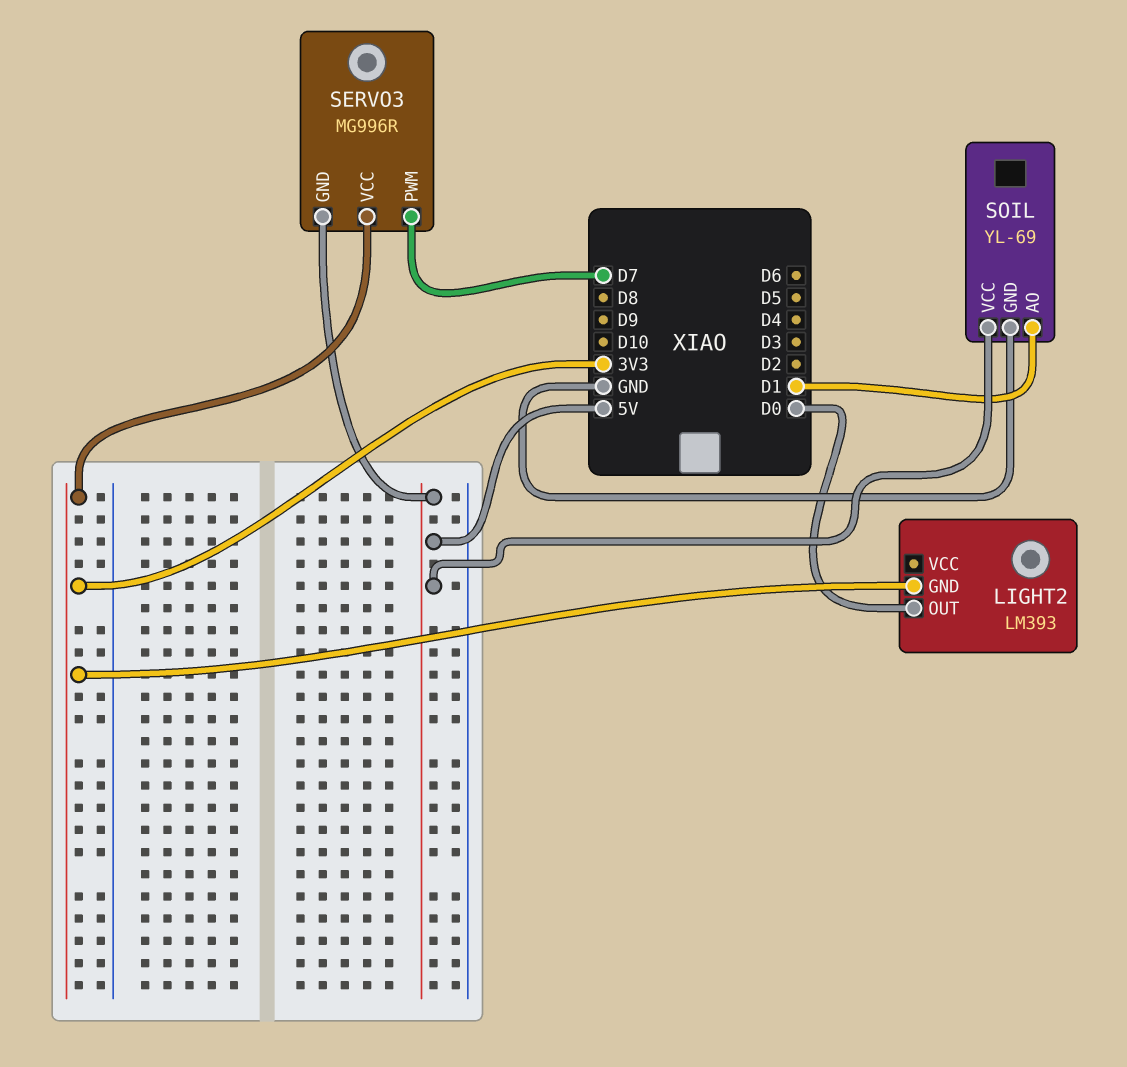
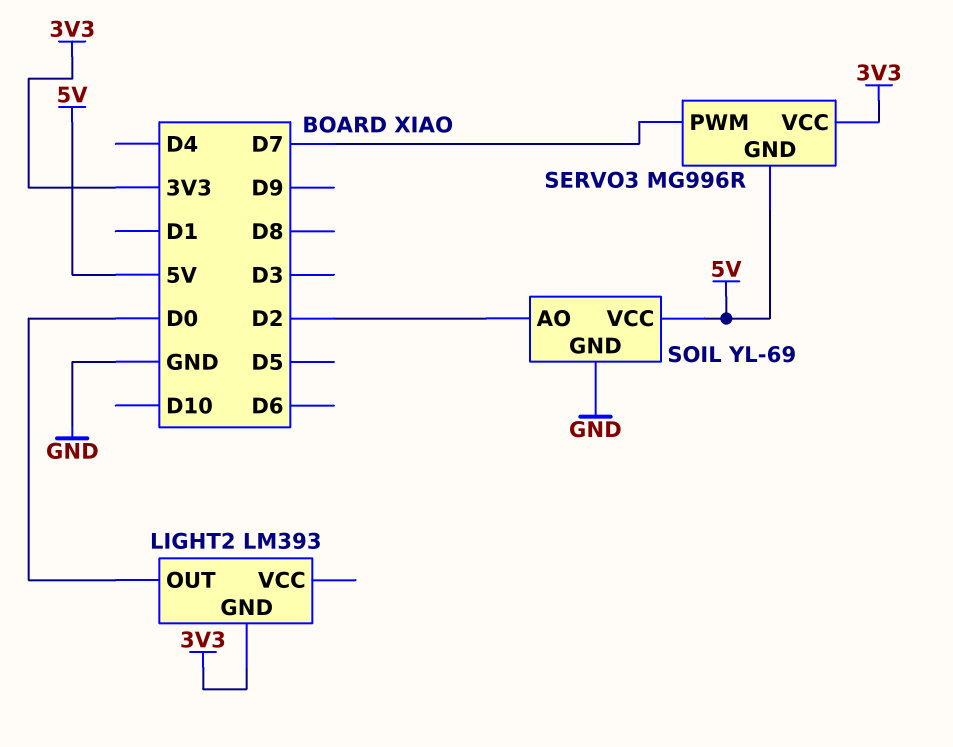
SOIL pin AO: D1 -> D2

